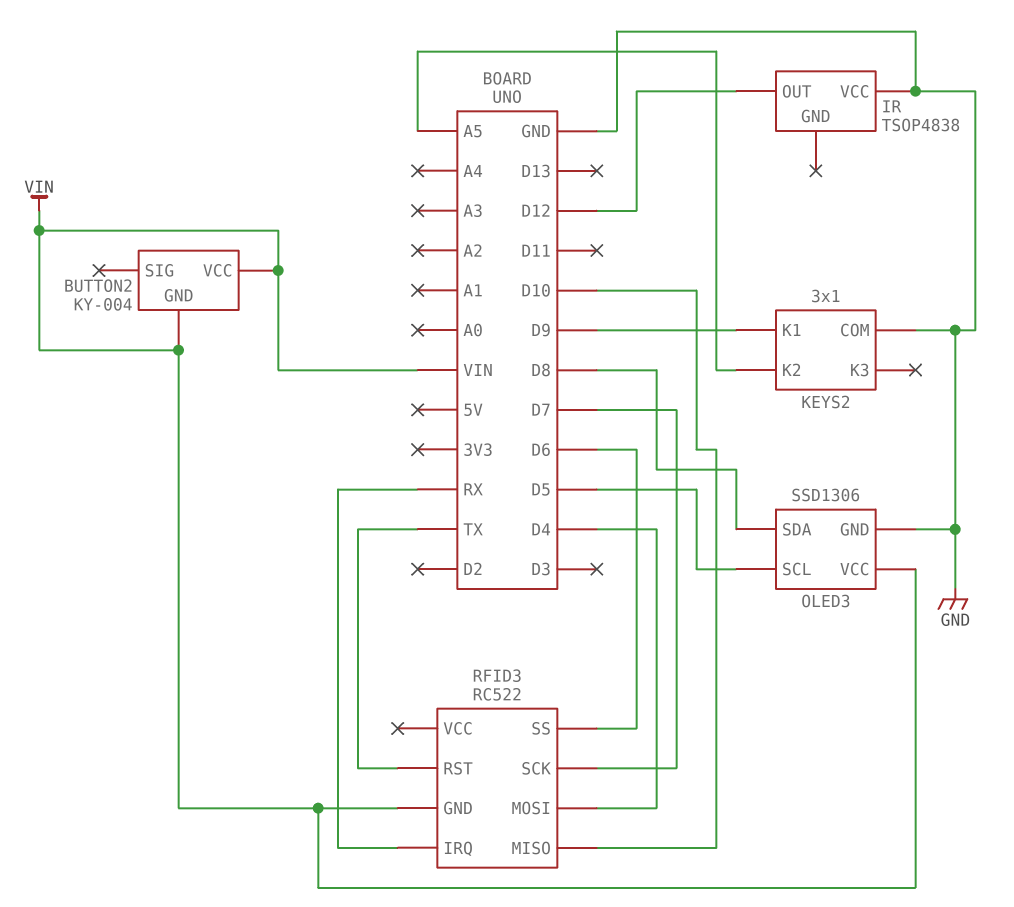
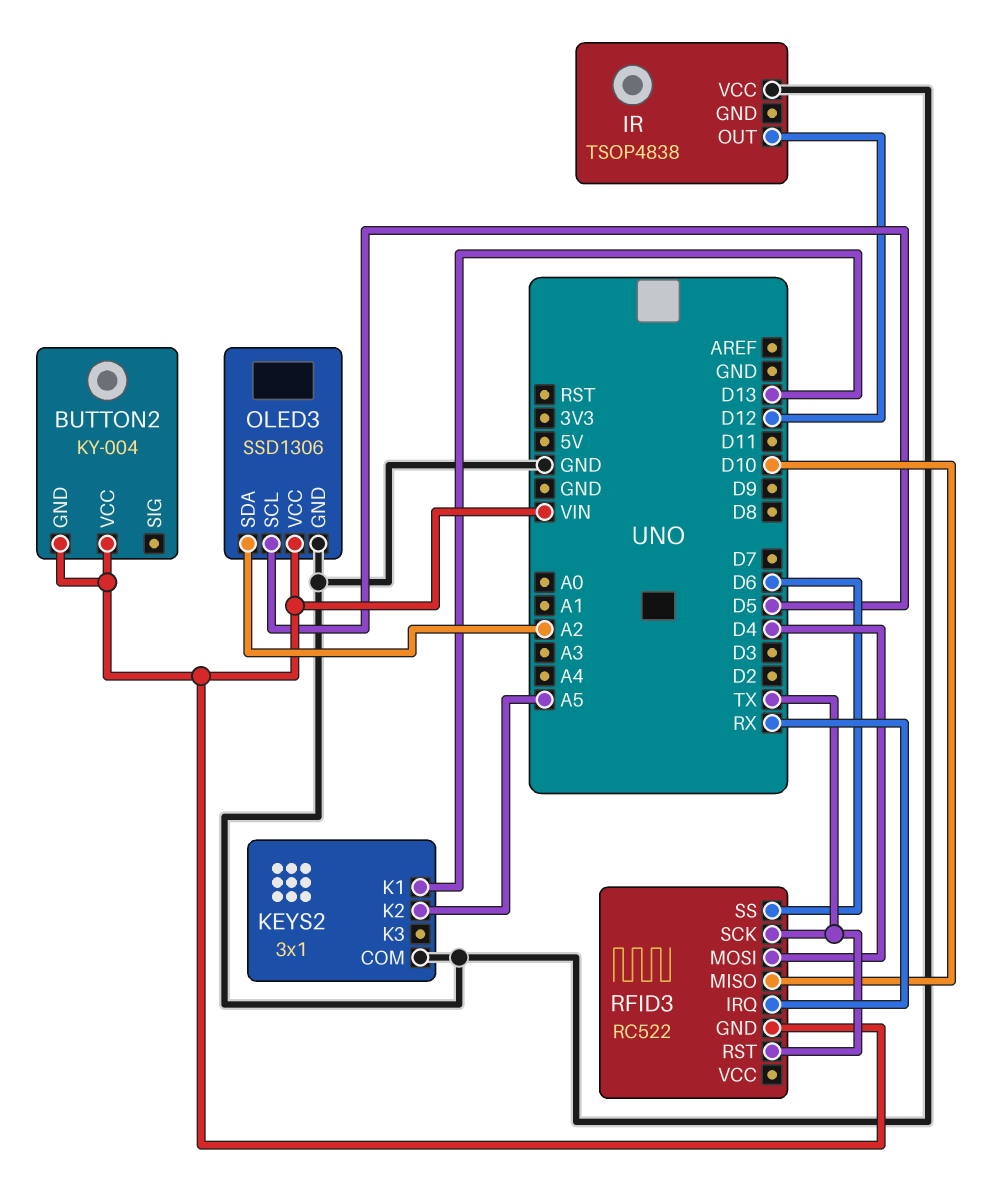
KEYS2 pin K1: D9 -> D13
OLED3 pin SDA: D8 -> A2
RFID3 pin SCK: D7 -> TX

